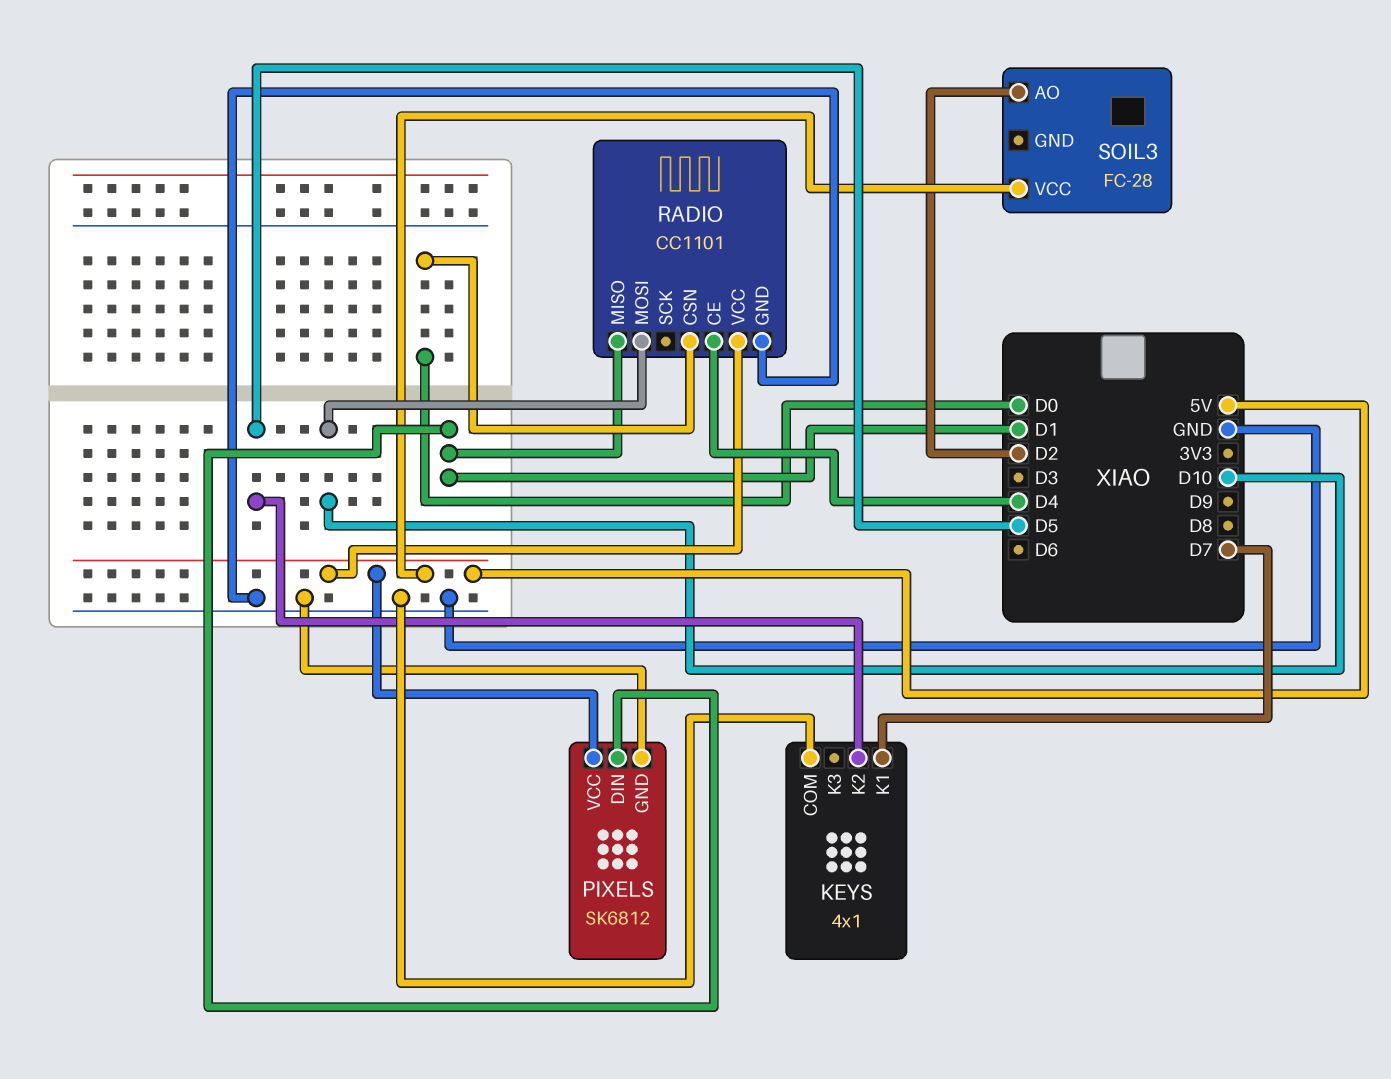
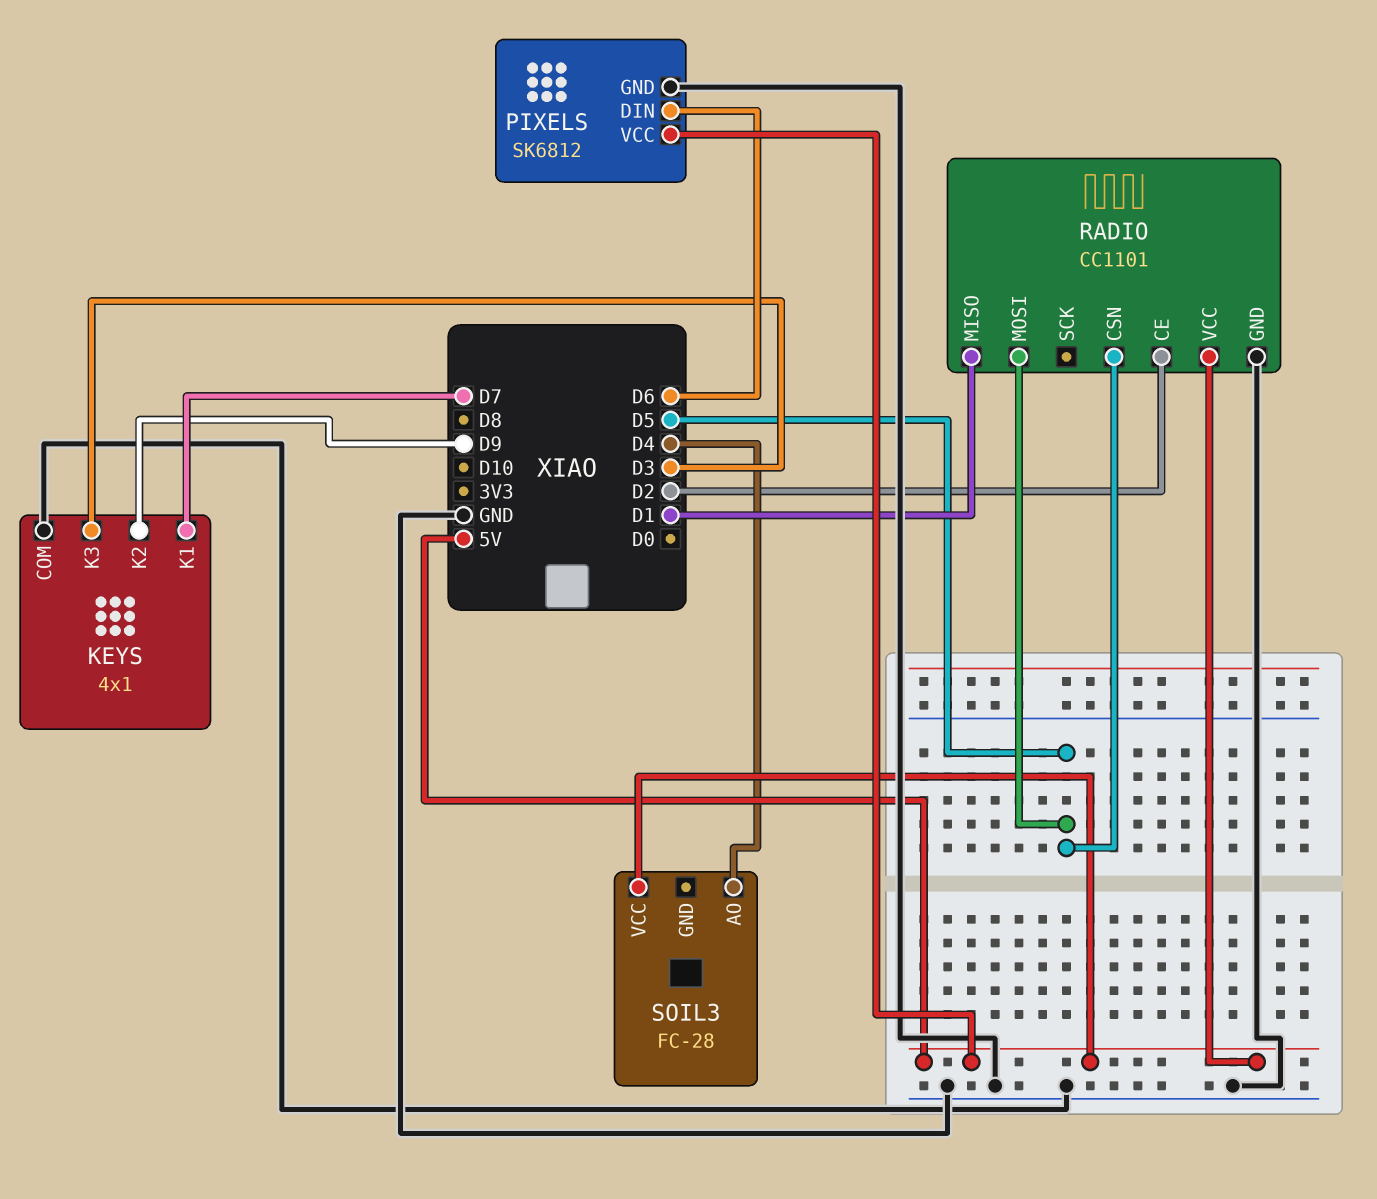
KEYS pin K2: D5 -> D9
KEYS pin K3: none -> D3
PIXELS pin DIN: D1 -> D6
RADIO pin CE: D4 -> D2
RADIO pin CSN: D0 -> D5
RADIO pin MOSI: D10 -> D5
SOIL3 pin AO: D2 -> D4

